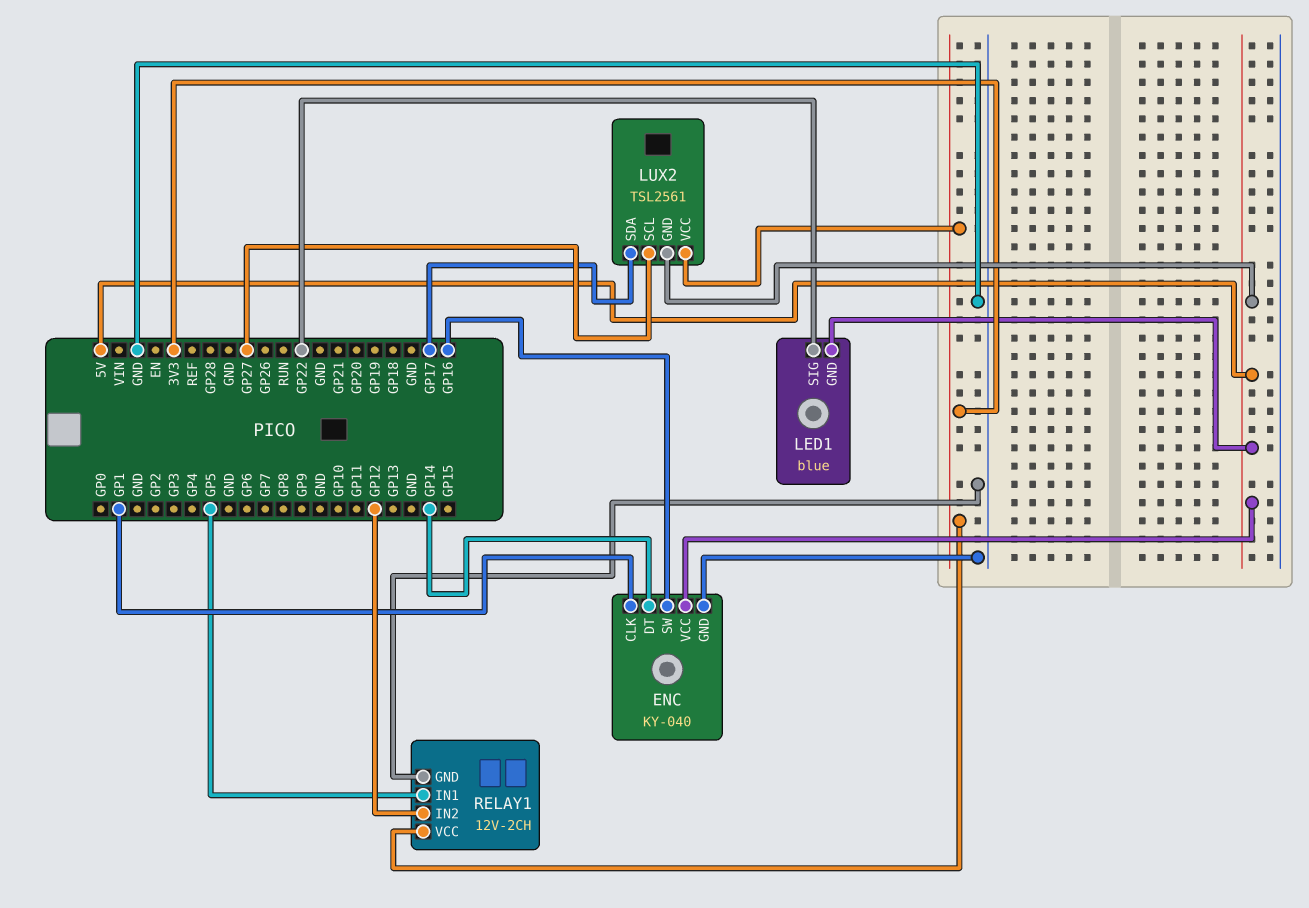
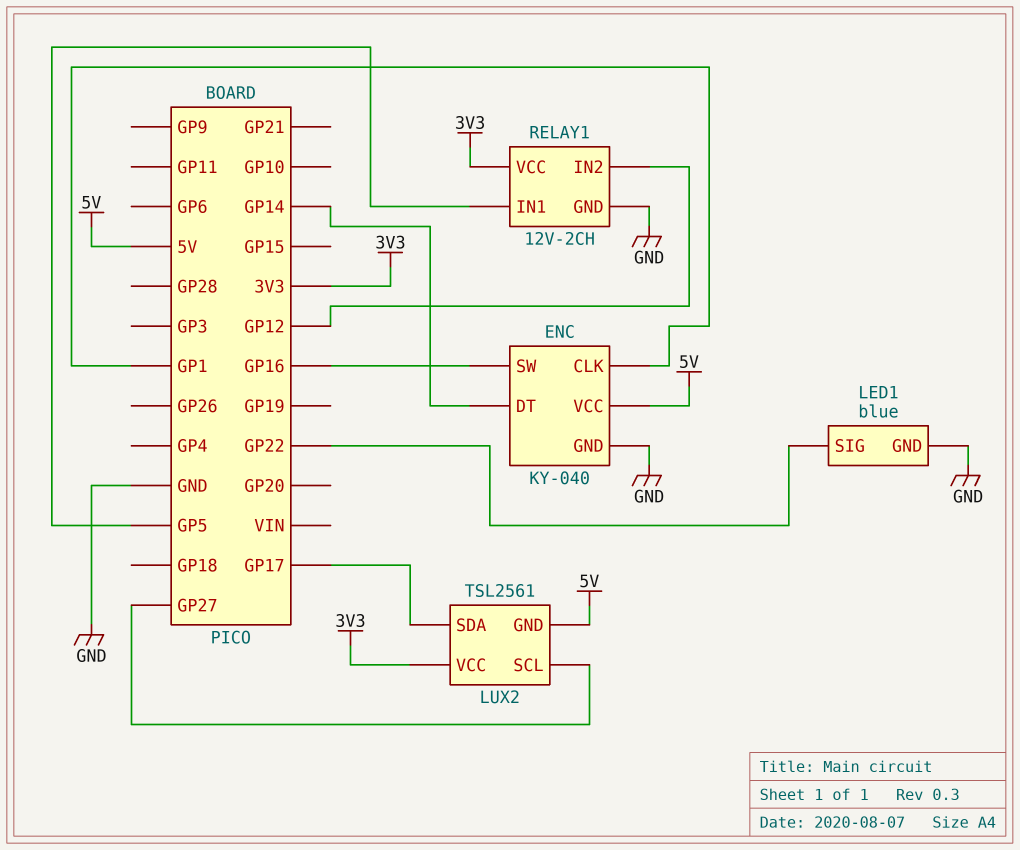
LED1 pin GND: 5V -> GND

